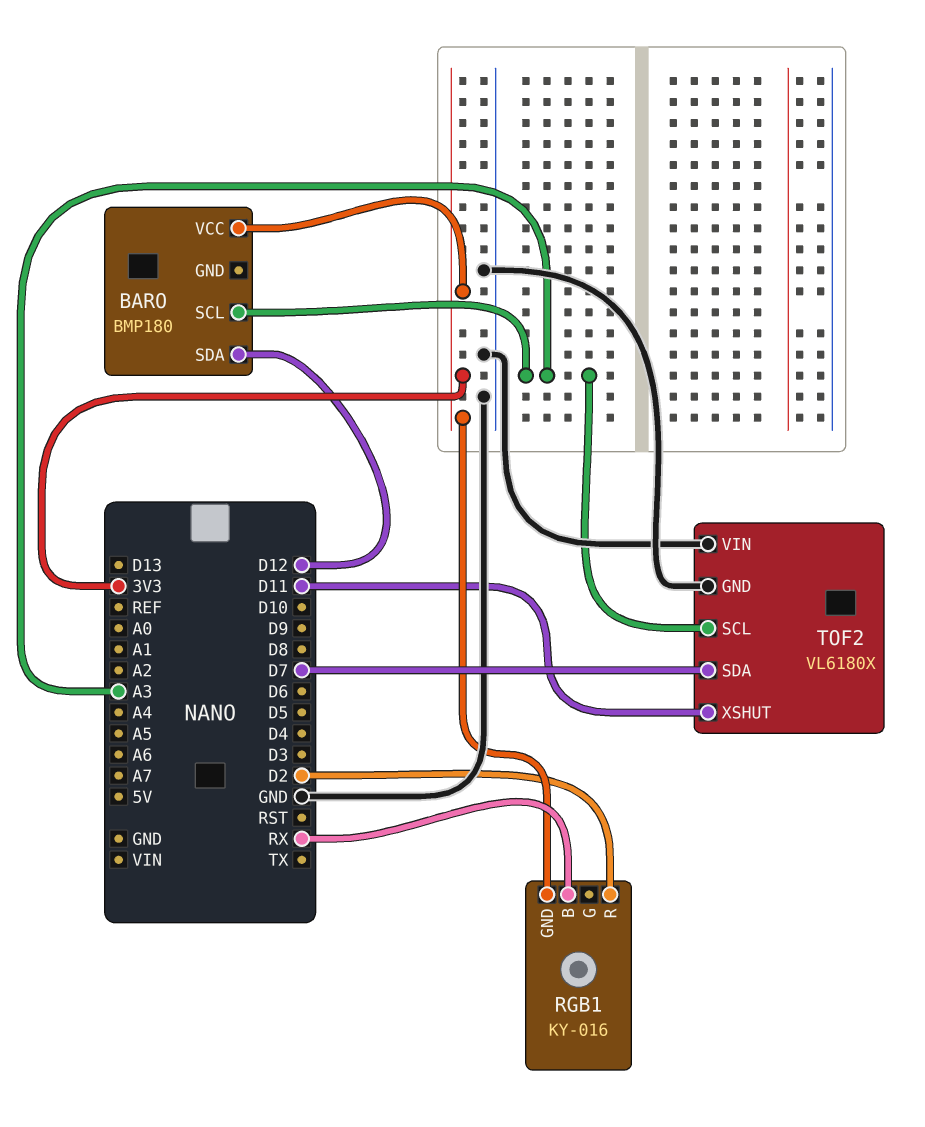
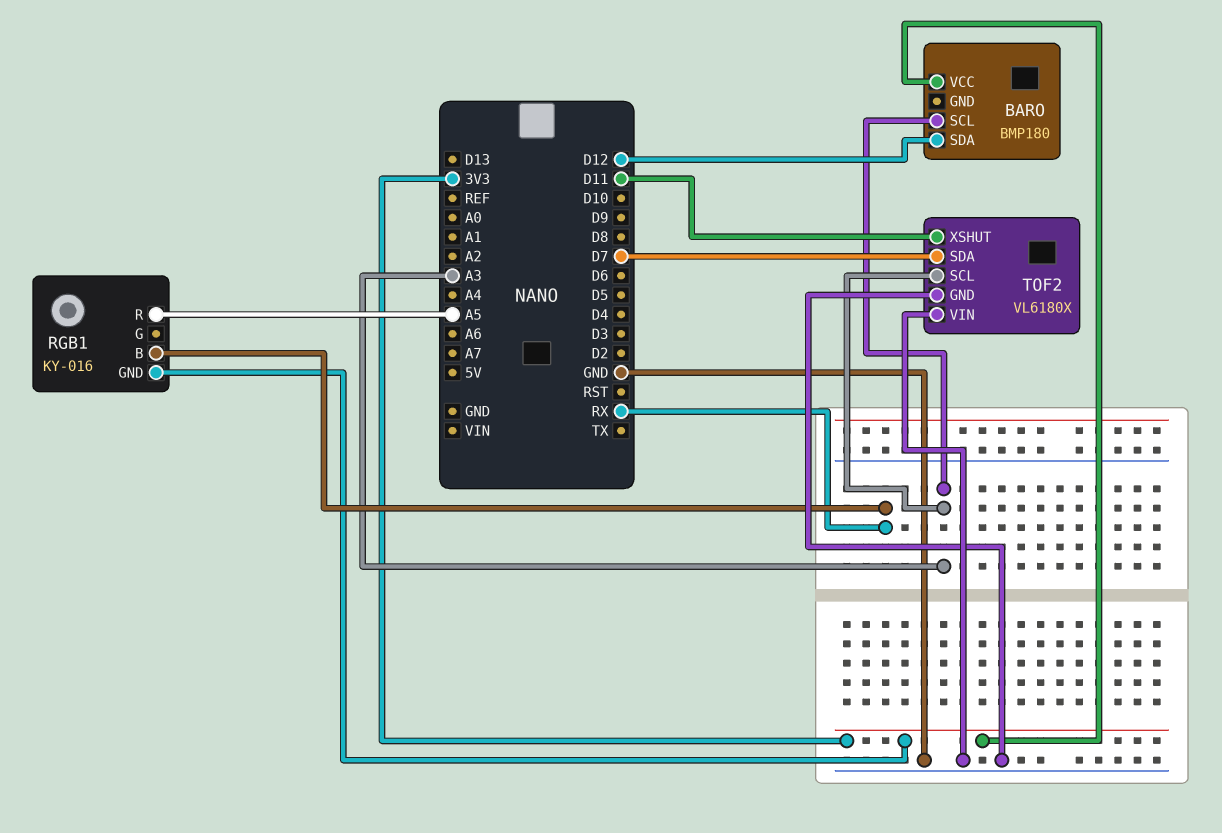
RGB1 pin R: D2 -> A5

